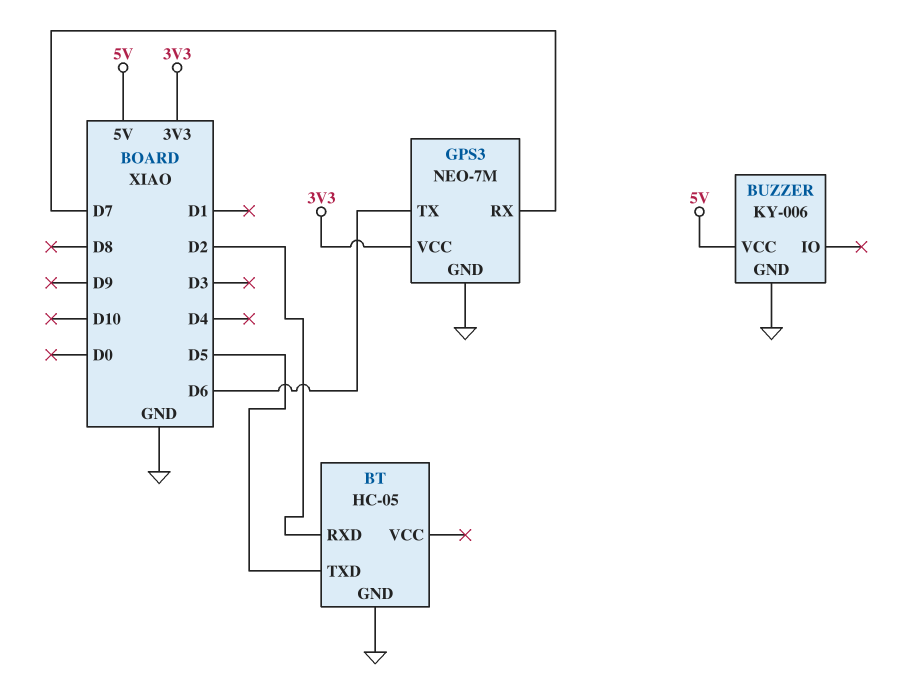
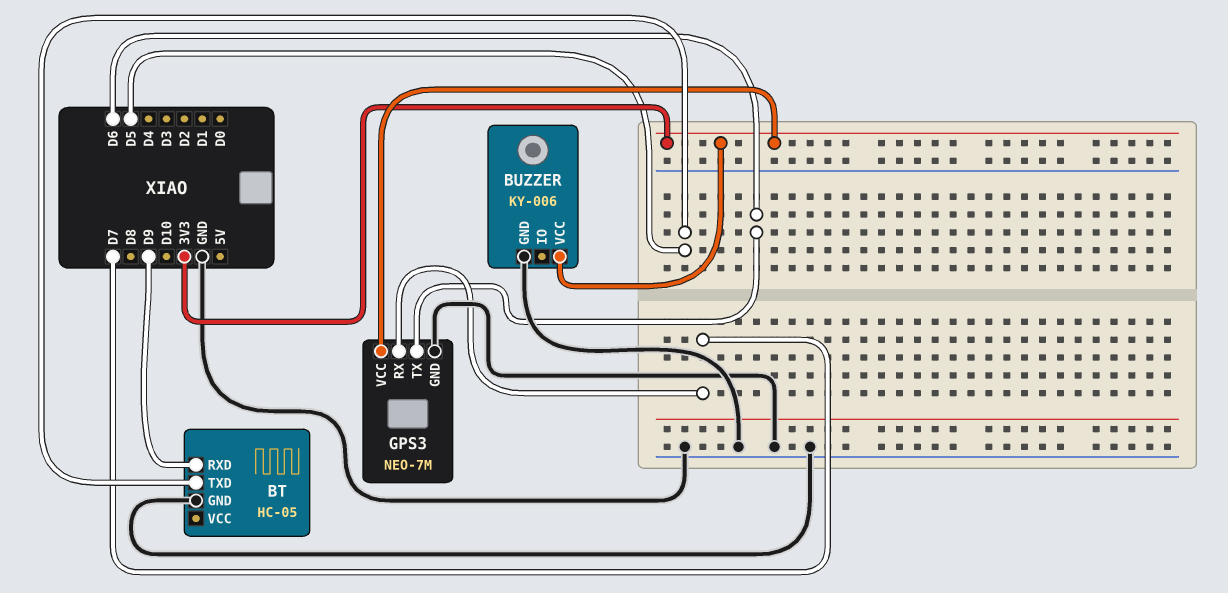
BT pin RXD: D2 -> D9
BUZZER pin VCC: 5V -> 3V3

